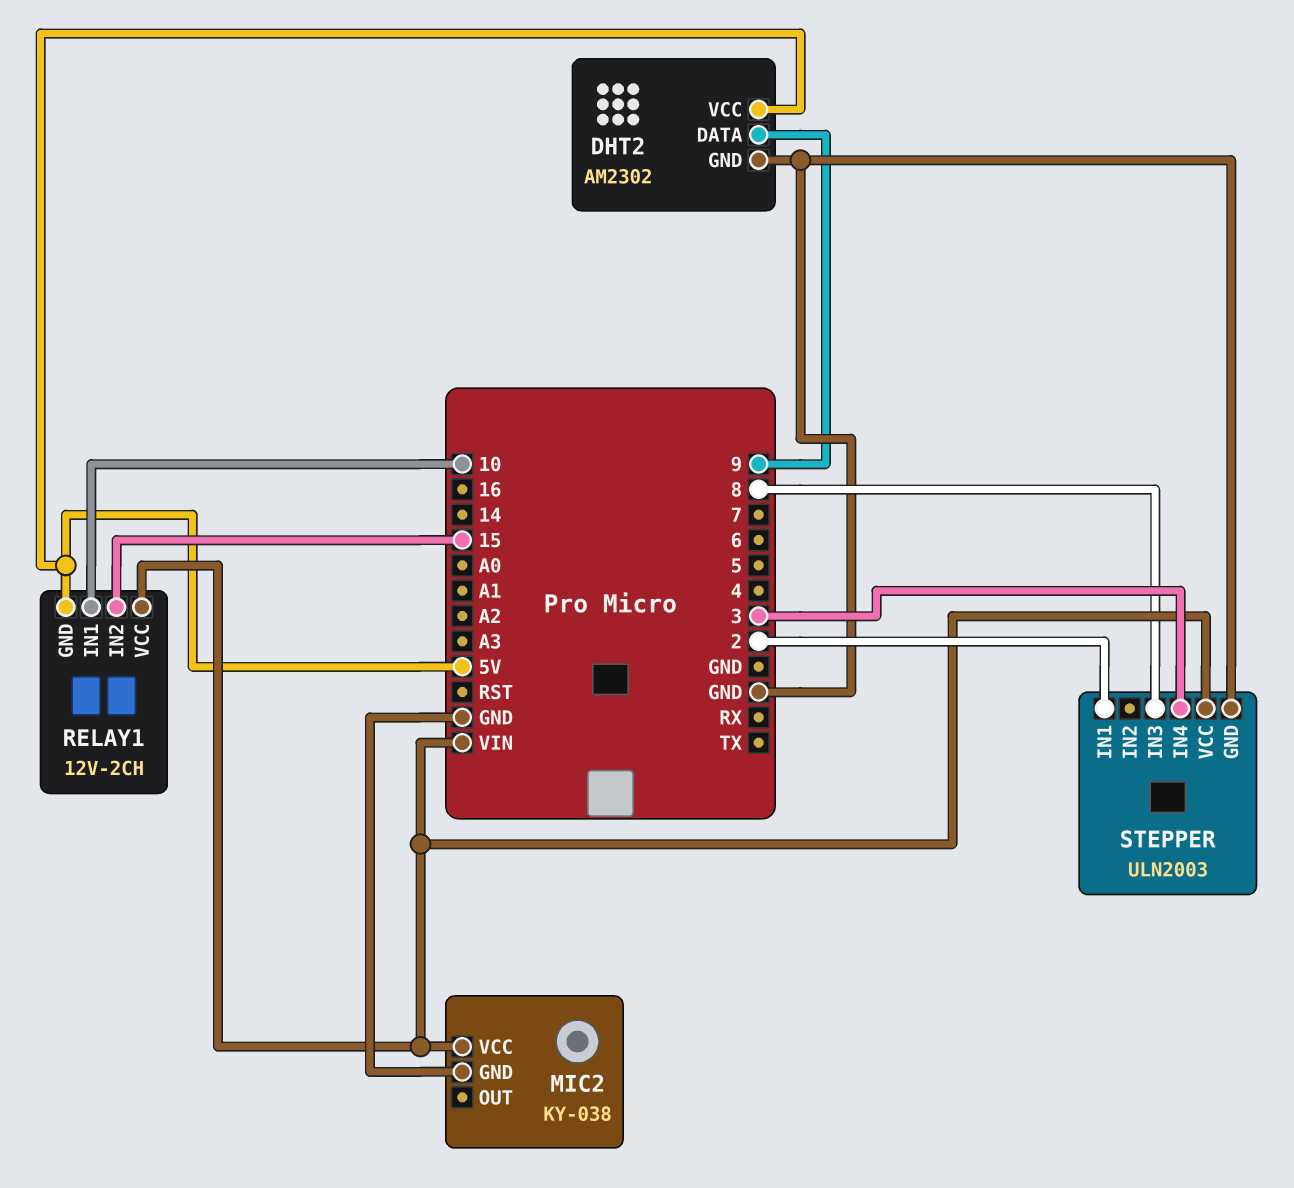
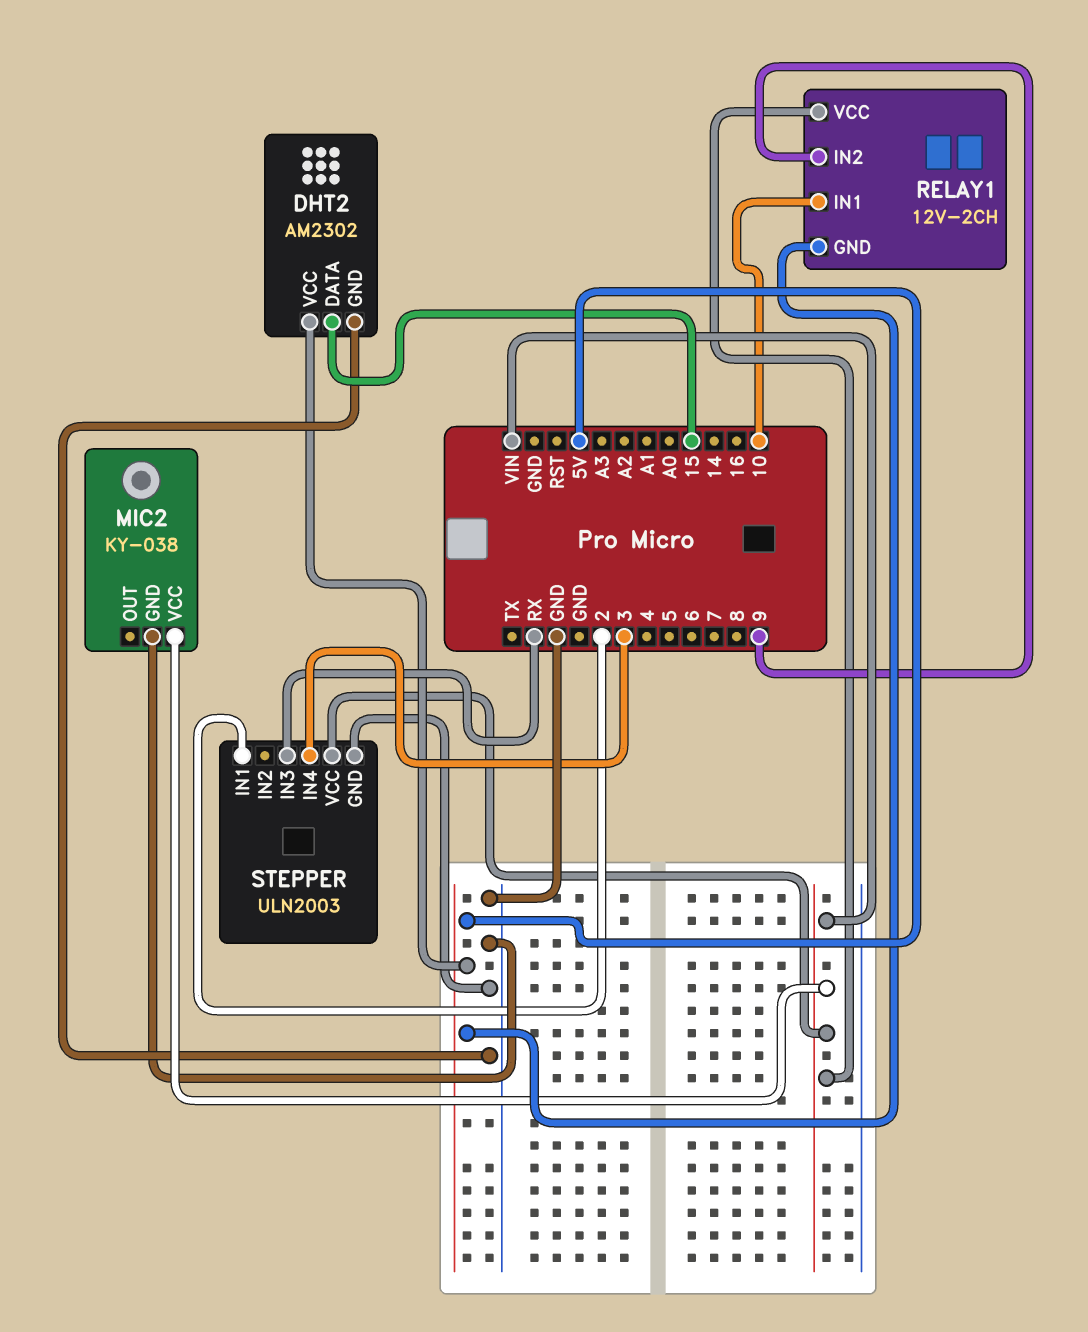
DHT2 pin DATA: 9 -> 15
RELAY1 pin IN2: 15 -> 9
STEPPER pin IN3: 8 -> RX

